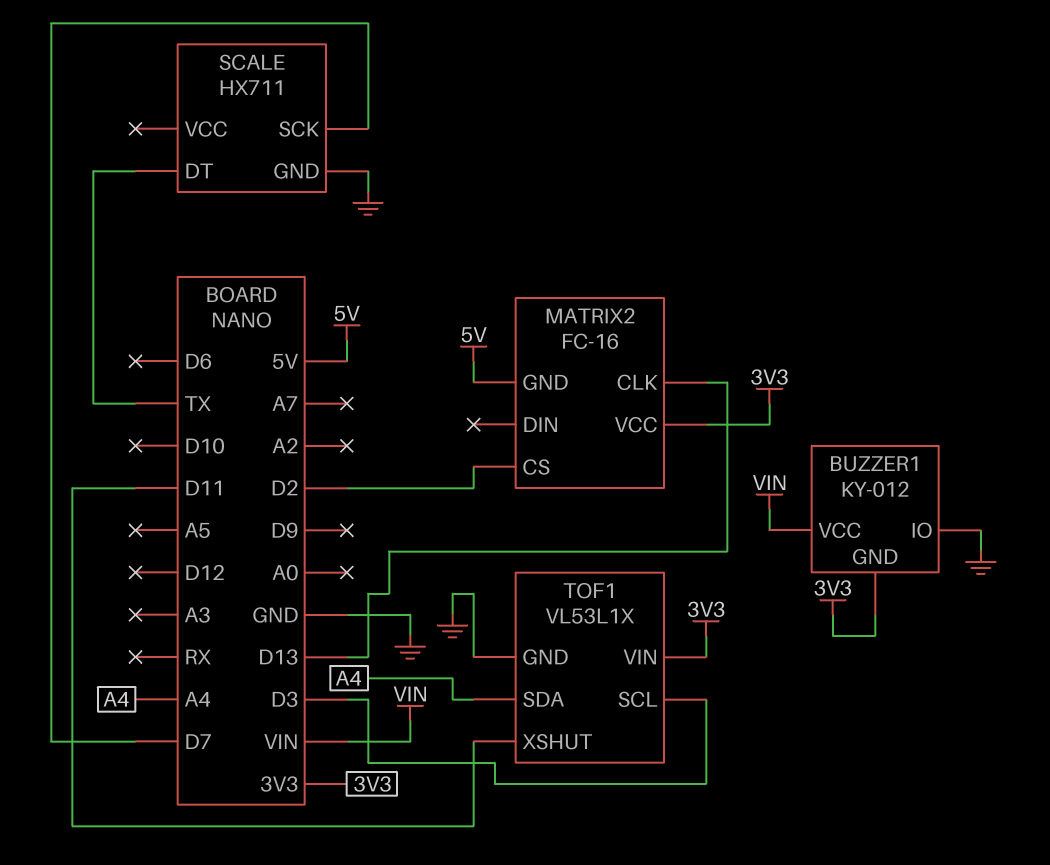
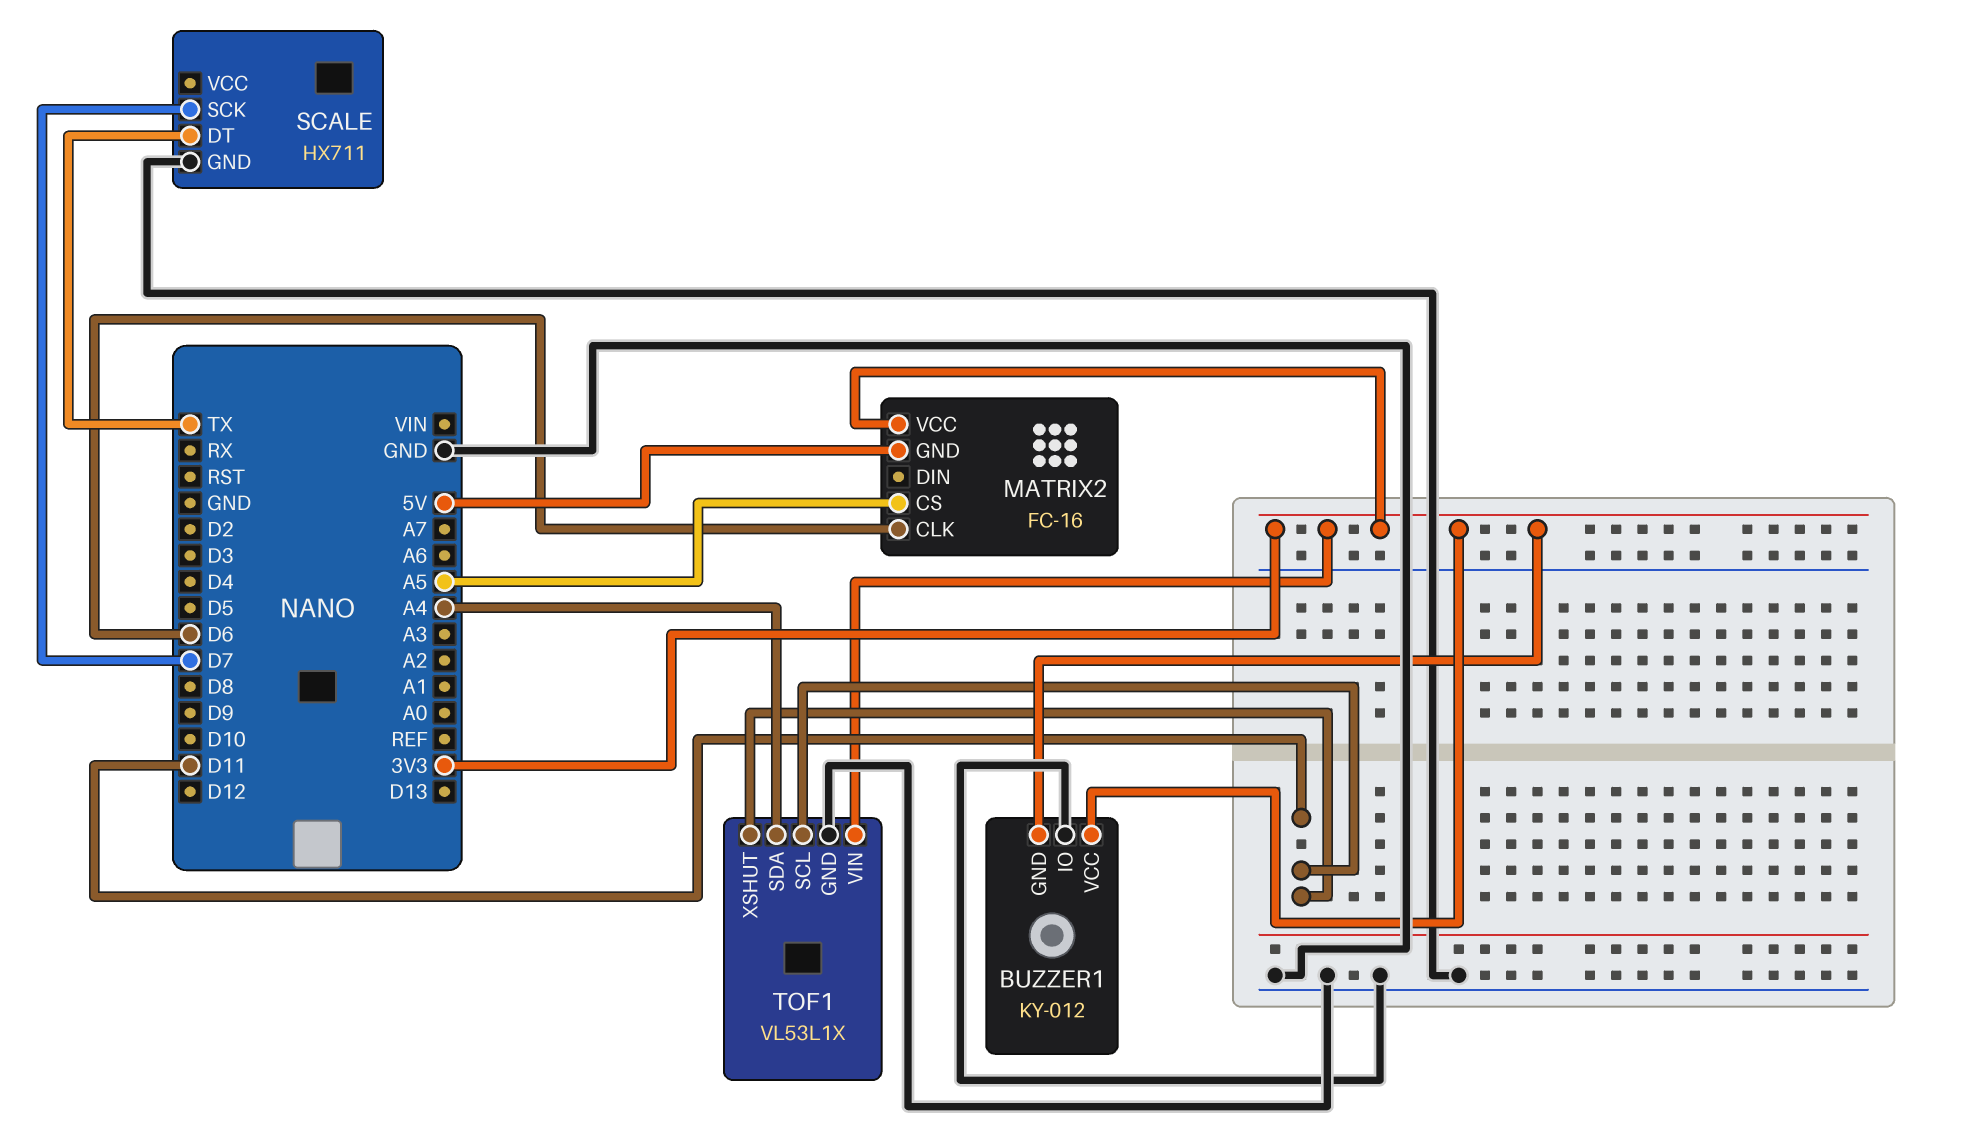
BUZZER1 pin VCC: VIN -> 3V3
MATRIX2 pin CLK: D13 -> D6
MATRIX2 pin CS: D2 -> A5
TOF1 pin SCL: D3 -> D11

